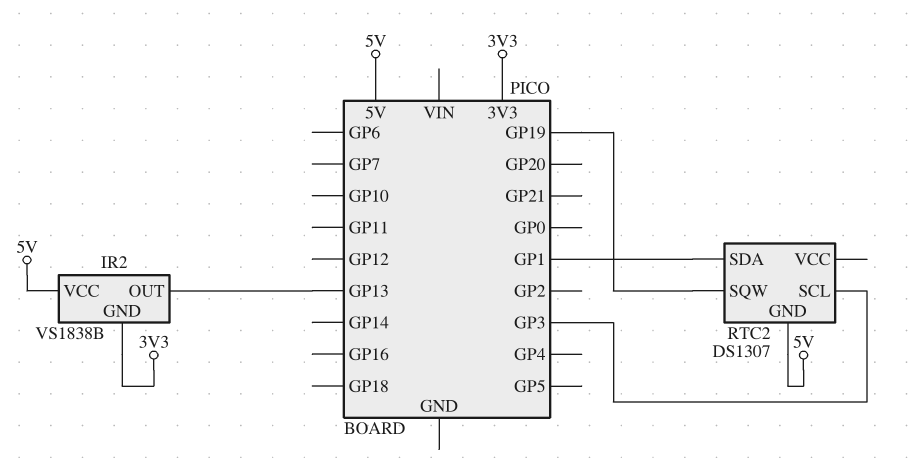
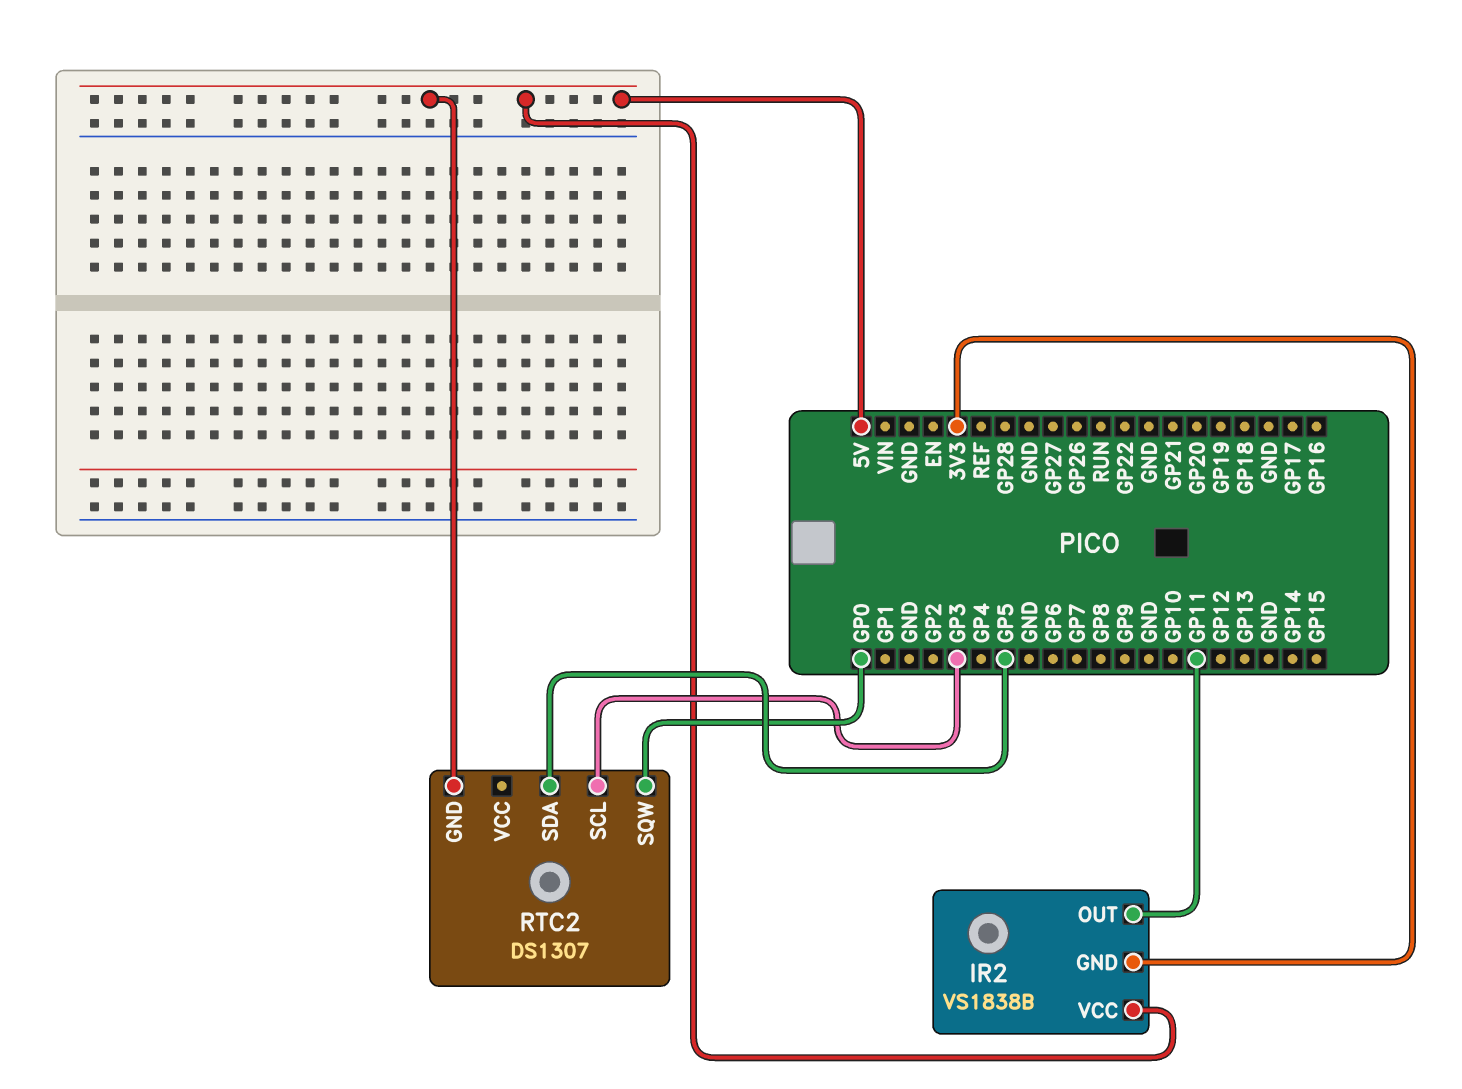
IR2 pin OUT: GP13 -> GP11
RTC2 pin SDA: GP1 -> GP5
RTC2 pin SQW: GP19 -> GP0

